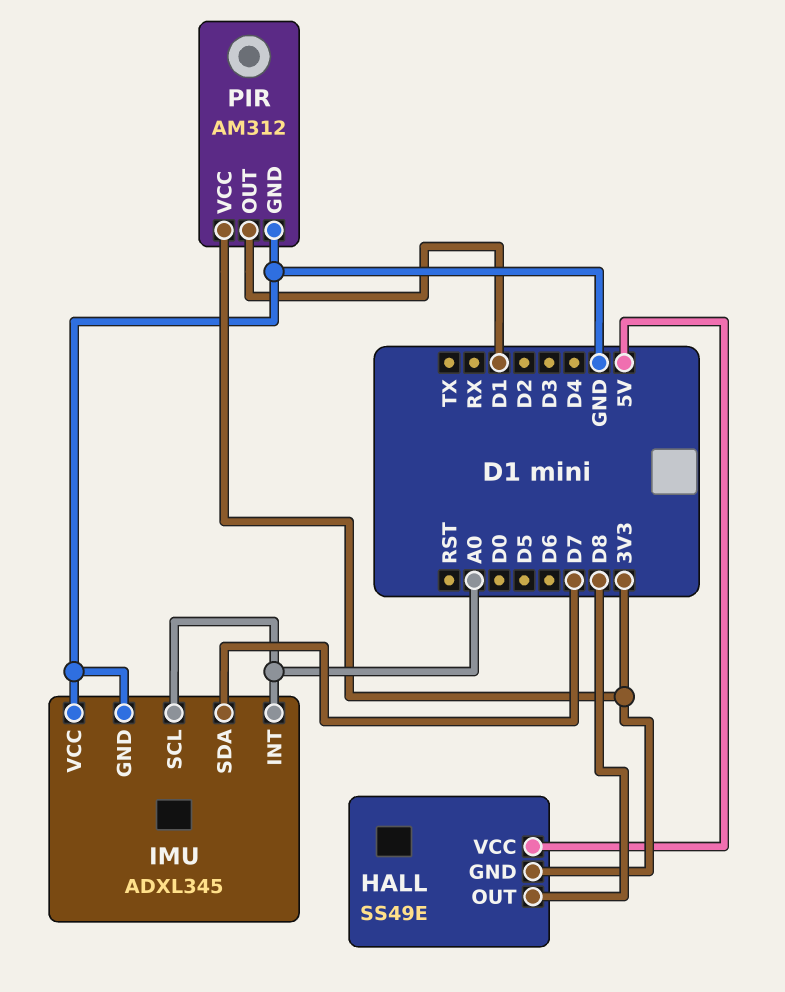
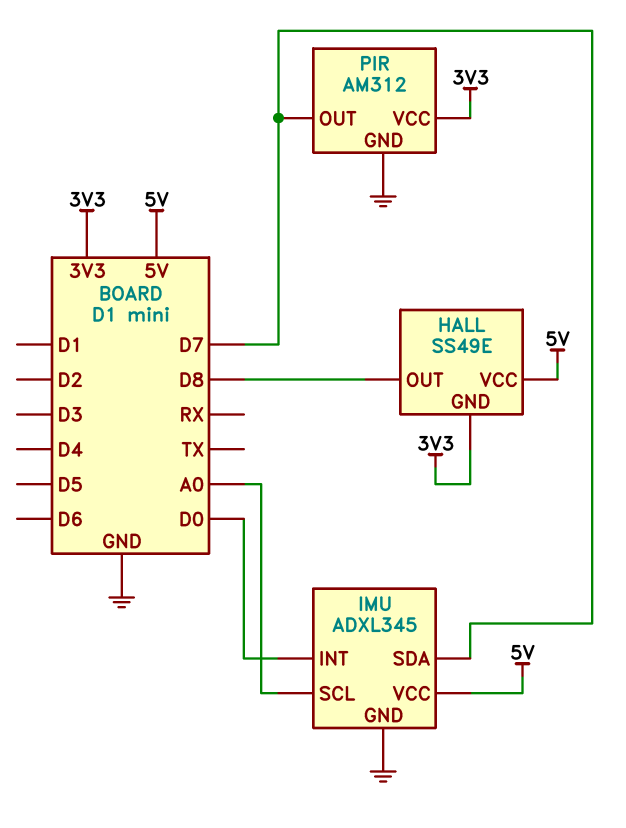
IMU pin INT: A0 -> D0
IMU pin VCC: GND -> 5V
PIR pin OUT: D1 -> D7

